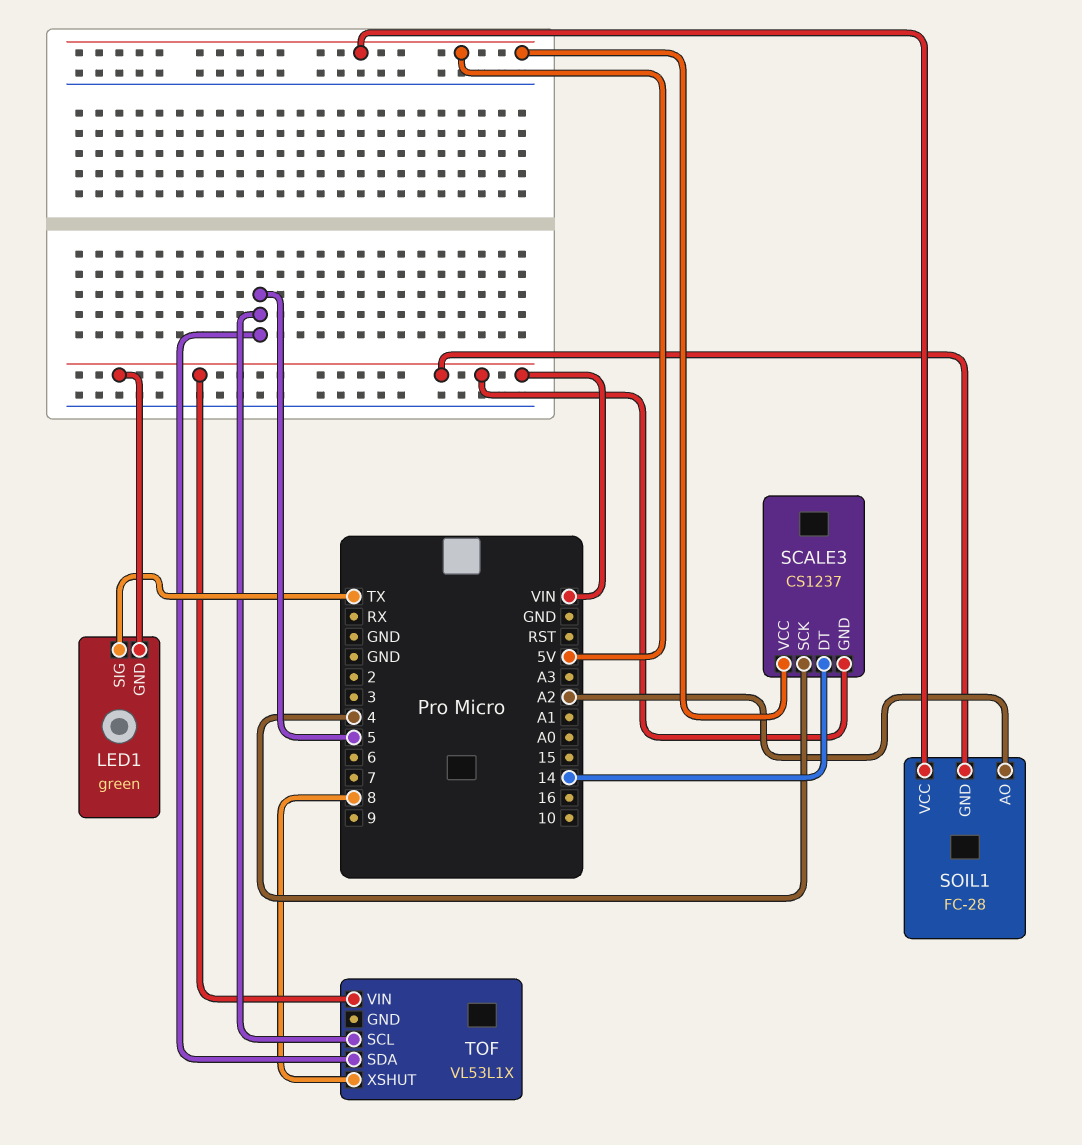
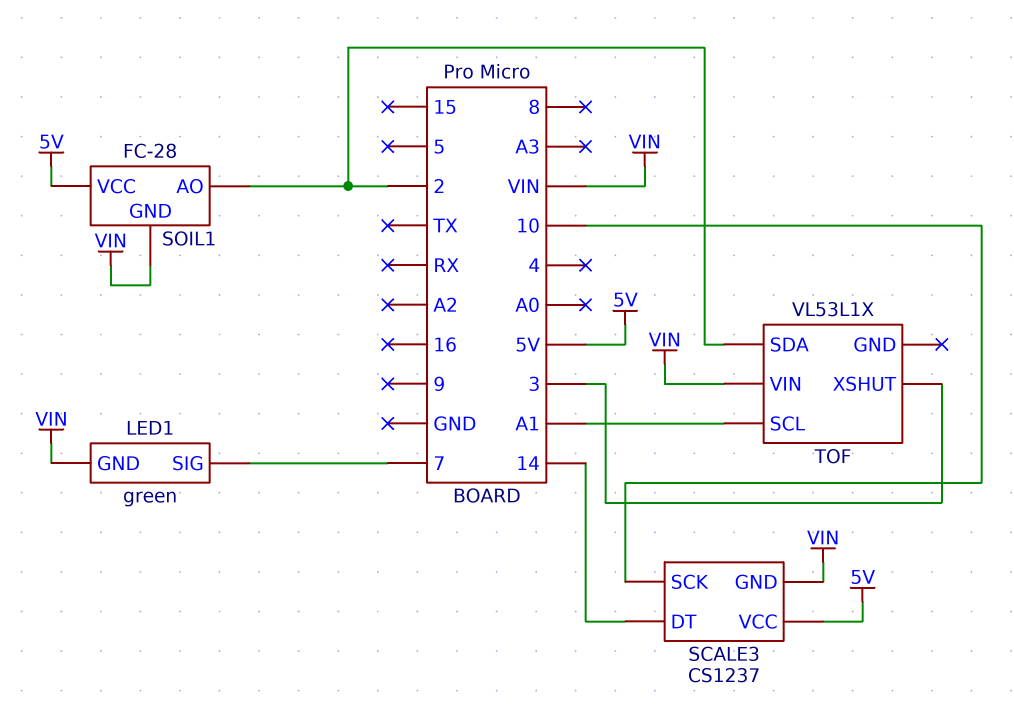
LED1 pin SIG: TX -> 7
SCALE3 pin SCK: 4 -> 10
SOIL1 pin AO: A2 -> 2
TOF pin SCL: 5 -> A1
TOF pin SDA: 5 -> 2
TOF pin XSHUT: 8 -> 3

